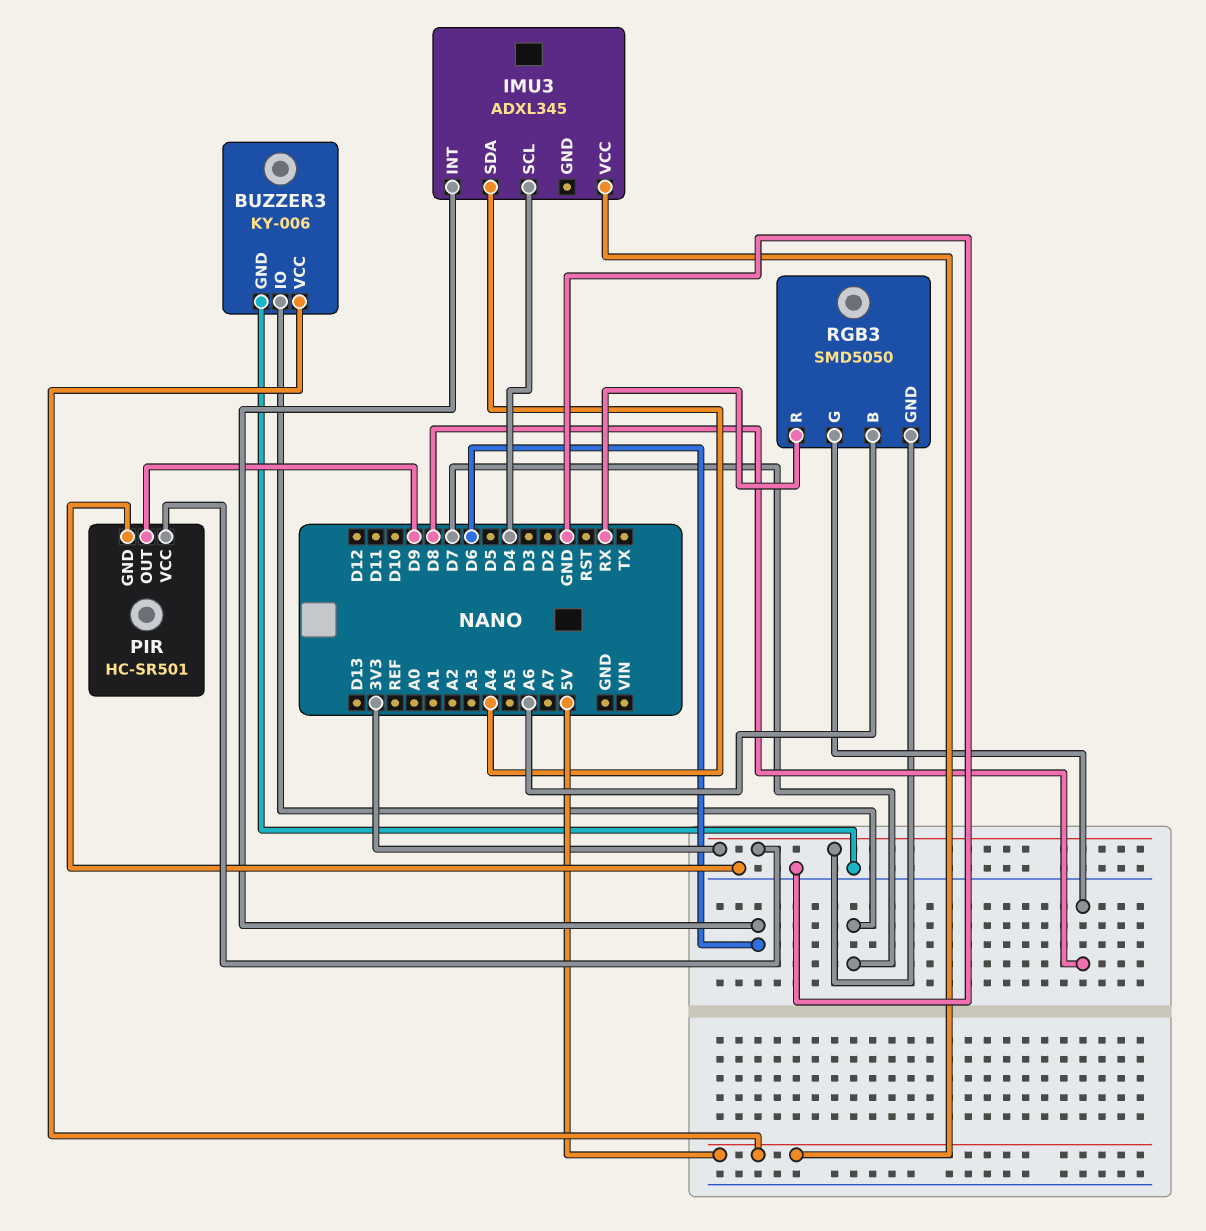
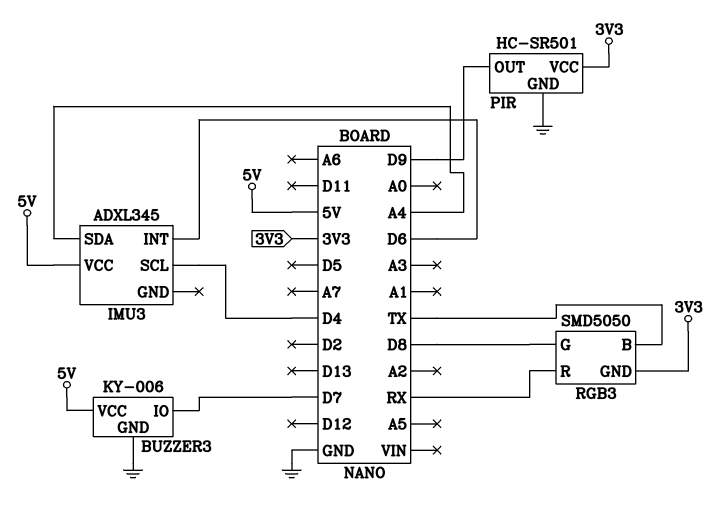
RGB3 pin B: A6 -> TX

